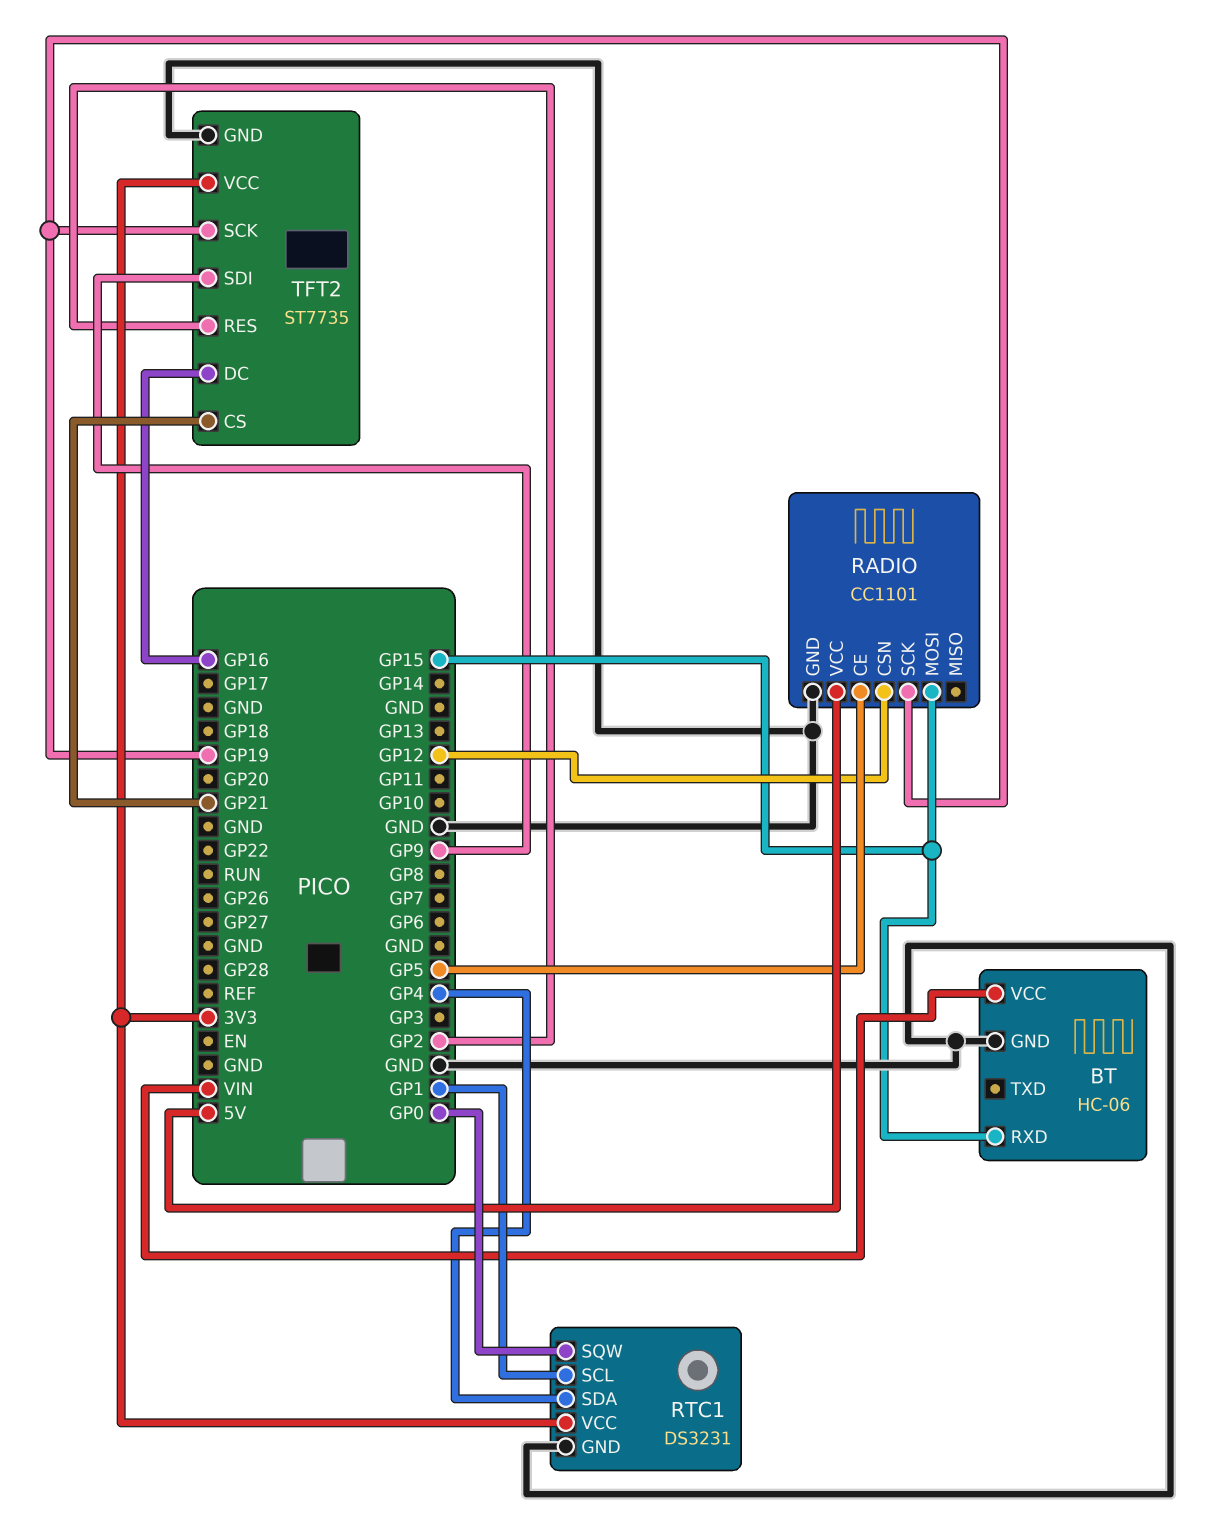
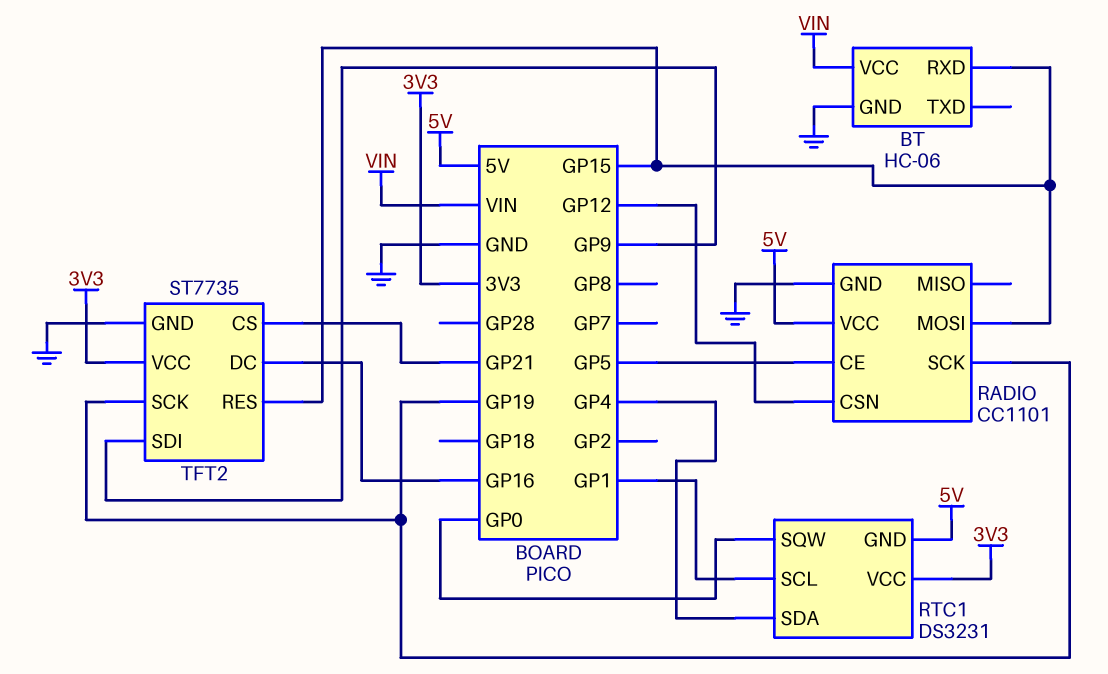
RTC1 pin GND: GND -> 5V
TFT2 pin RES: GP2 -> GP15

